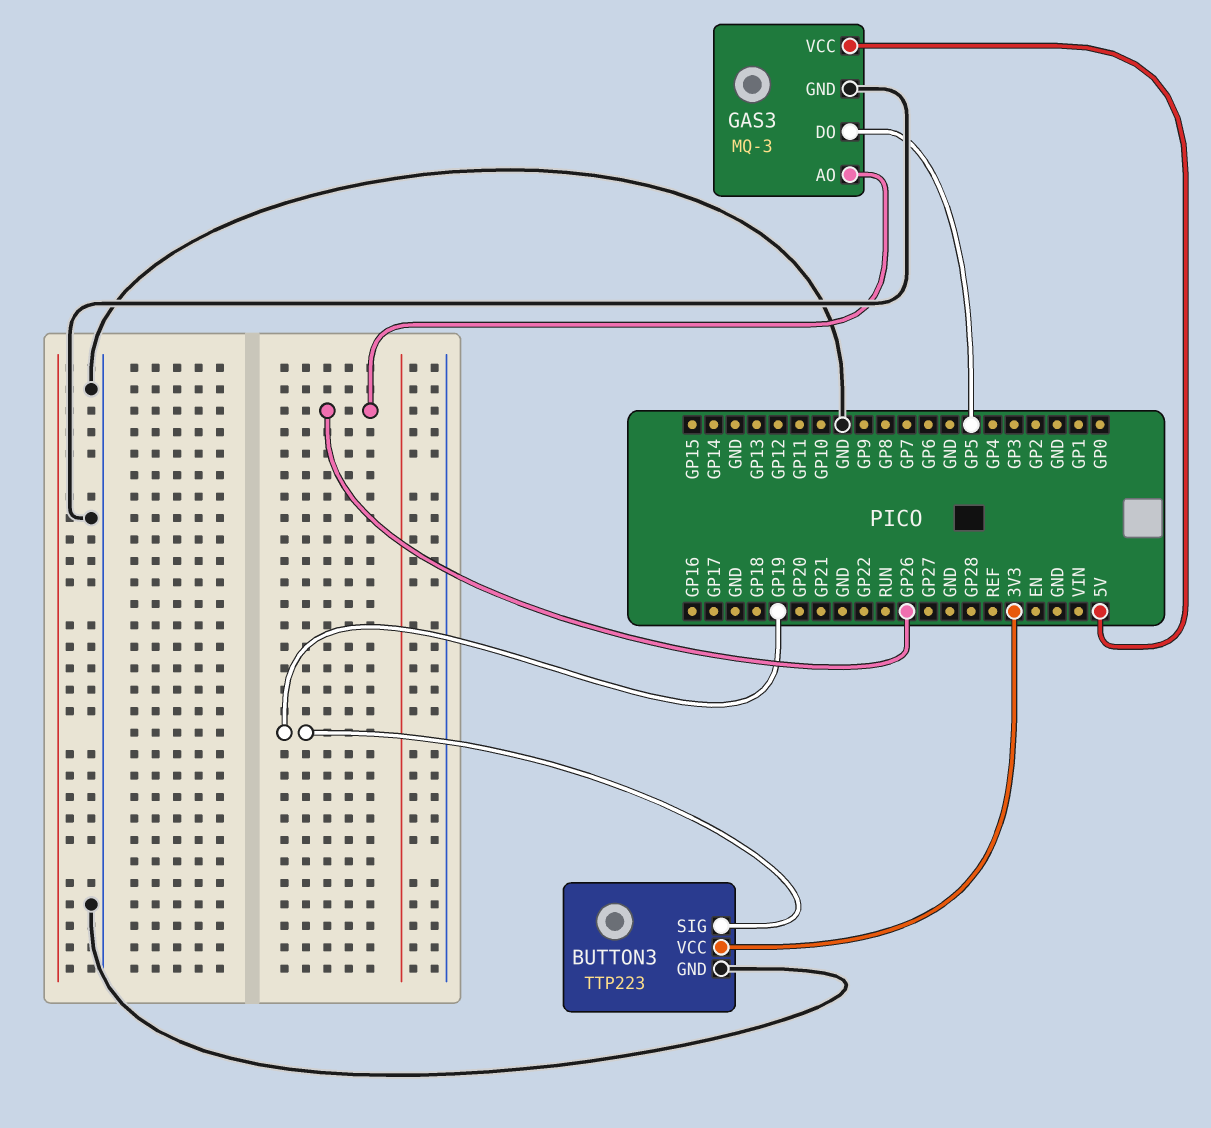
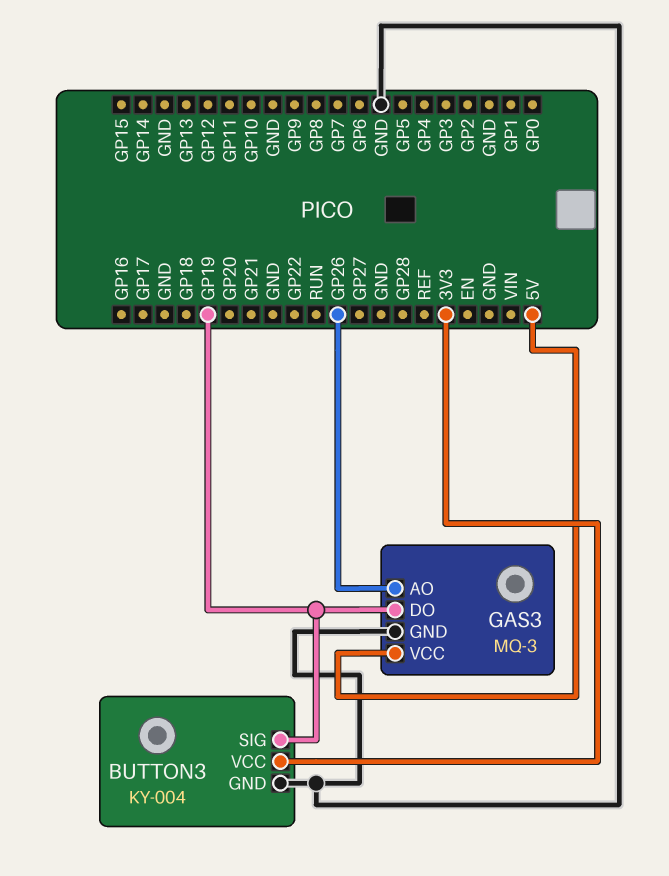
BUTTON3: TTP223 -> KY-004
GAS3 pin DO: GP5 -> GP19

